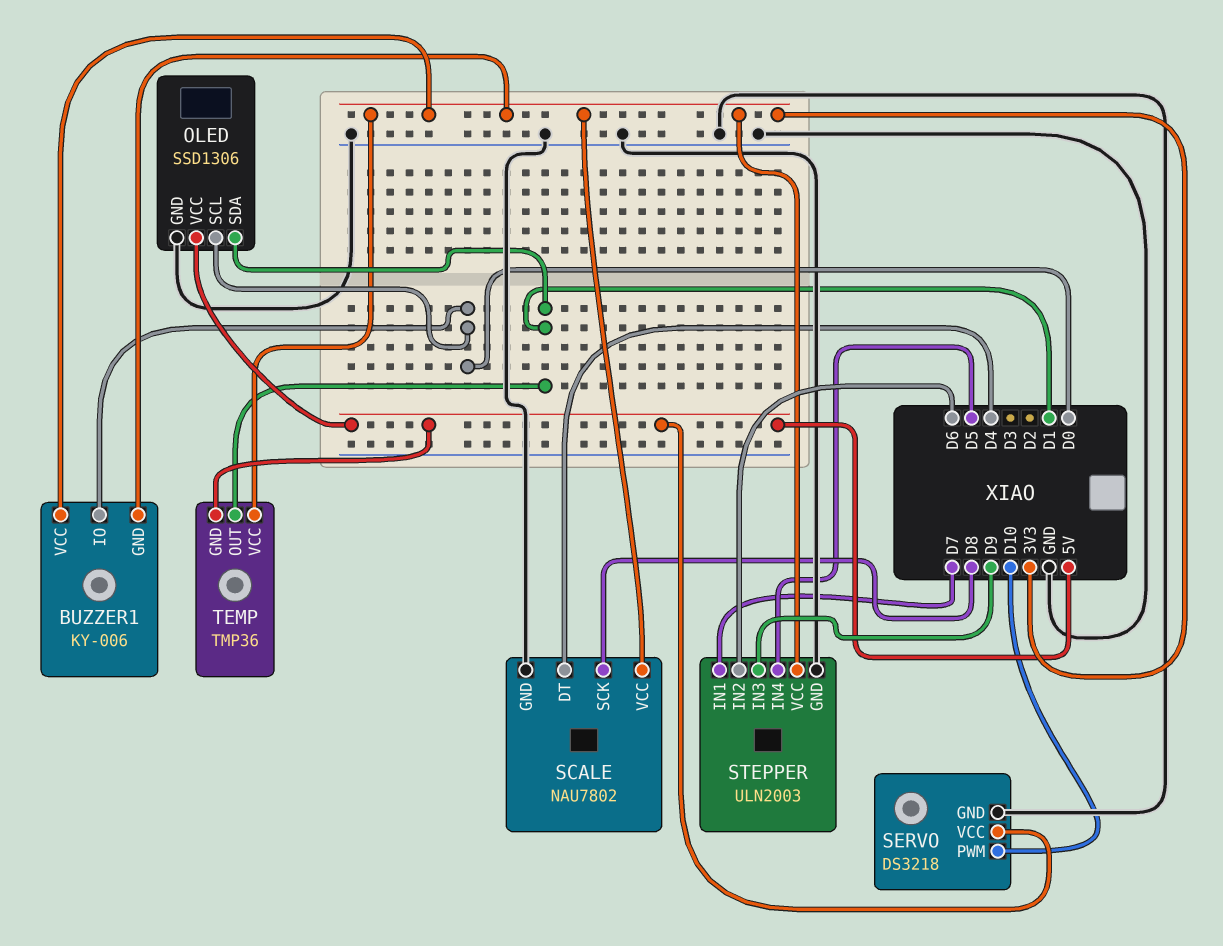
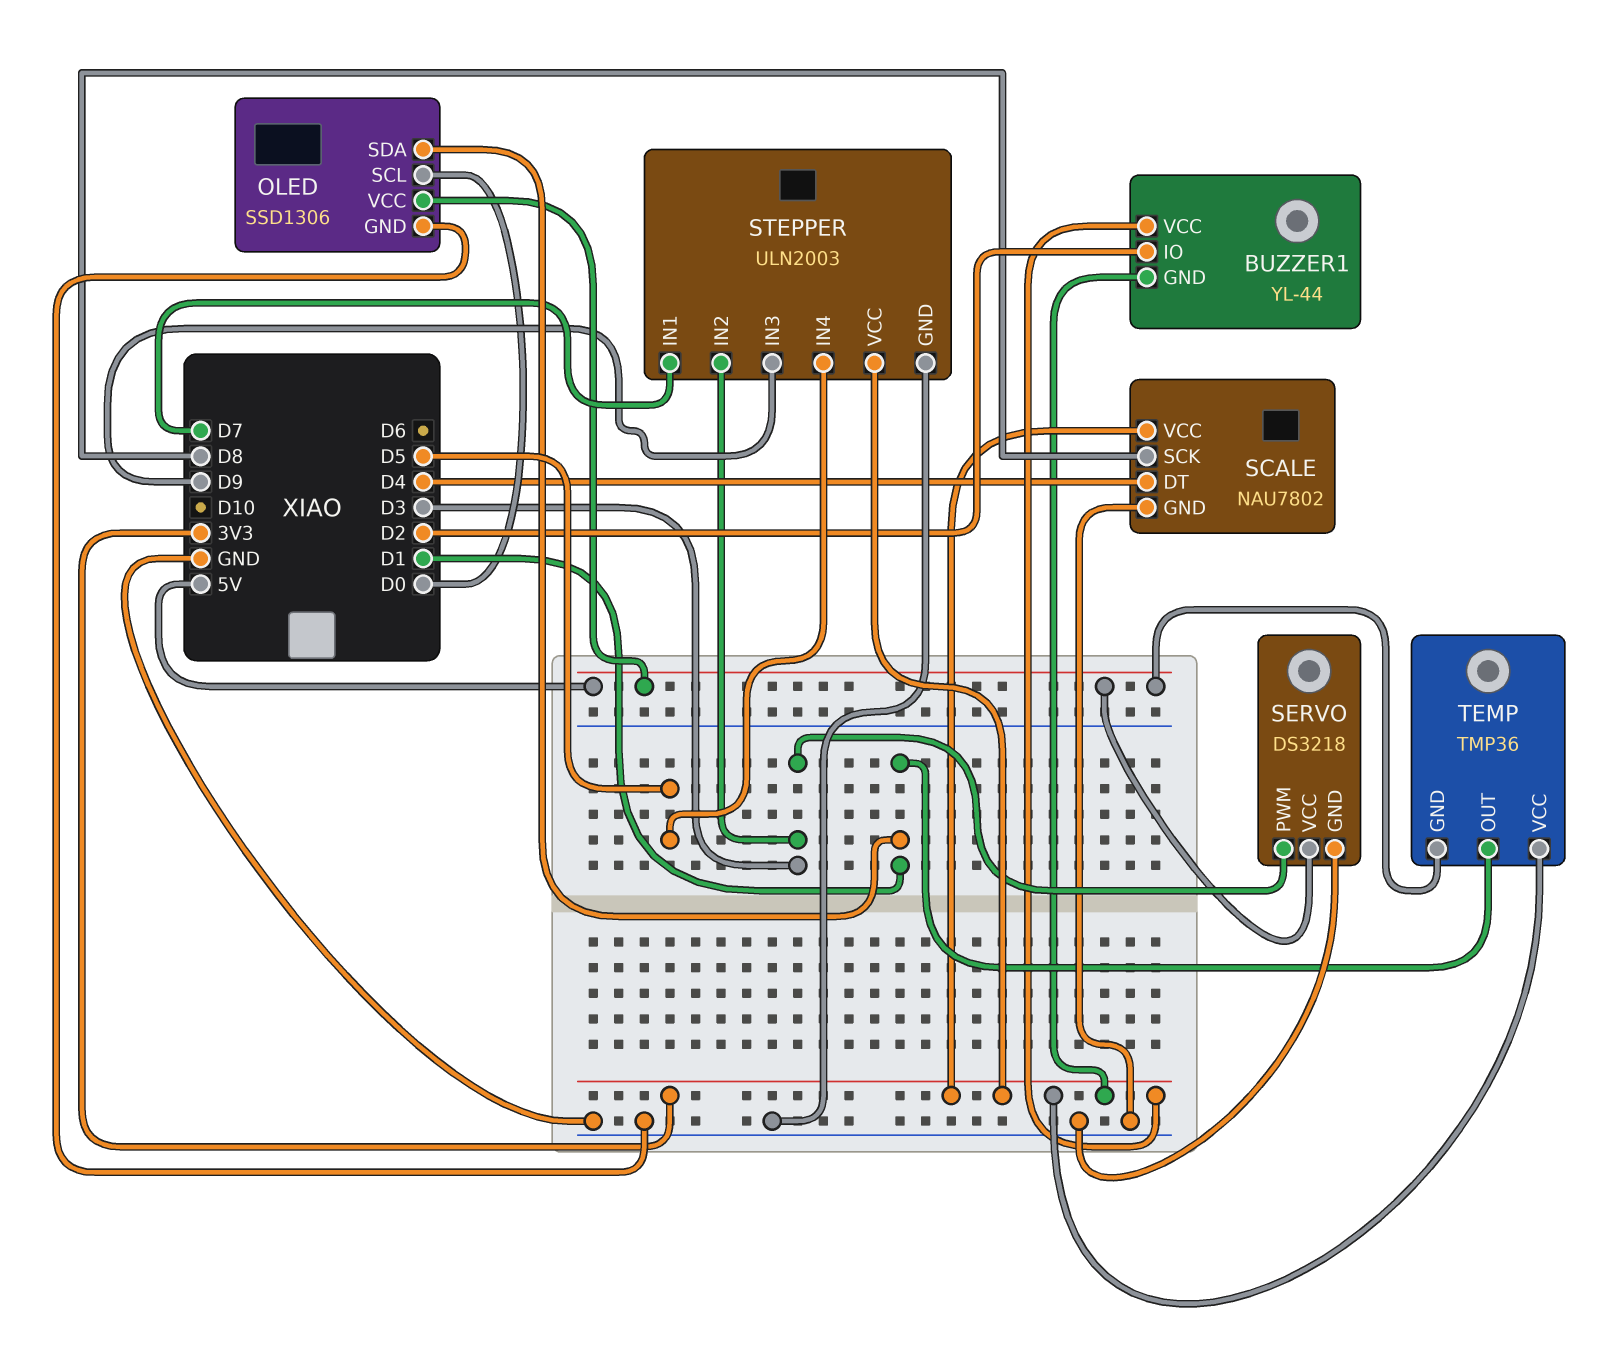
BUZZER1: KY-006 -> YL-44
BUZZER1 pin IO: D0 -> D2
SERVO pin PWM: D10 -> D3
STEPPER pin IN2: D6 -> D3

